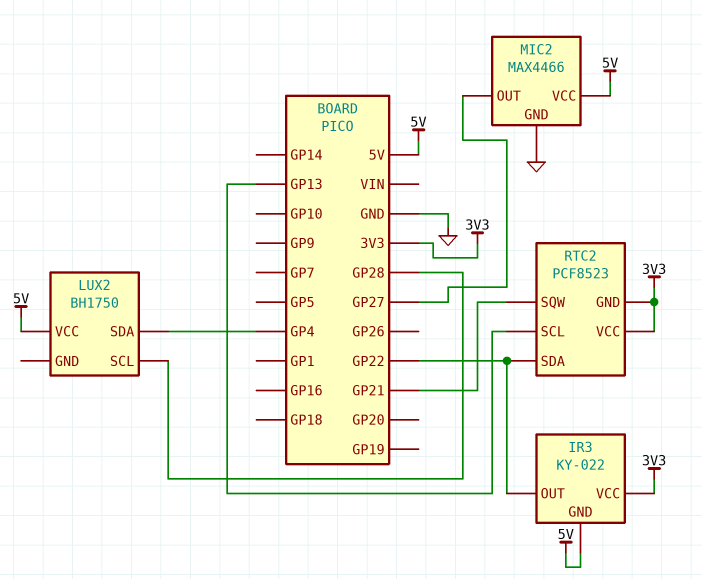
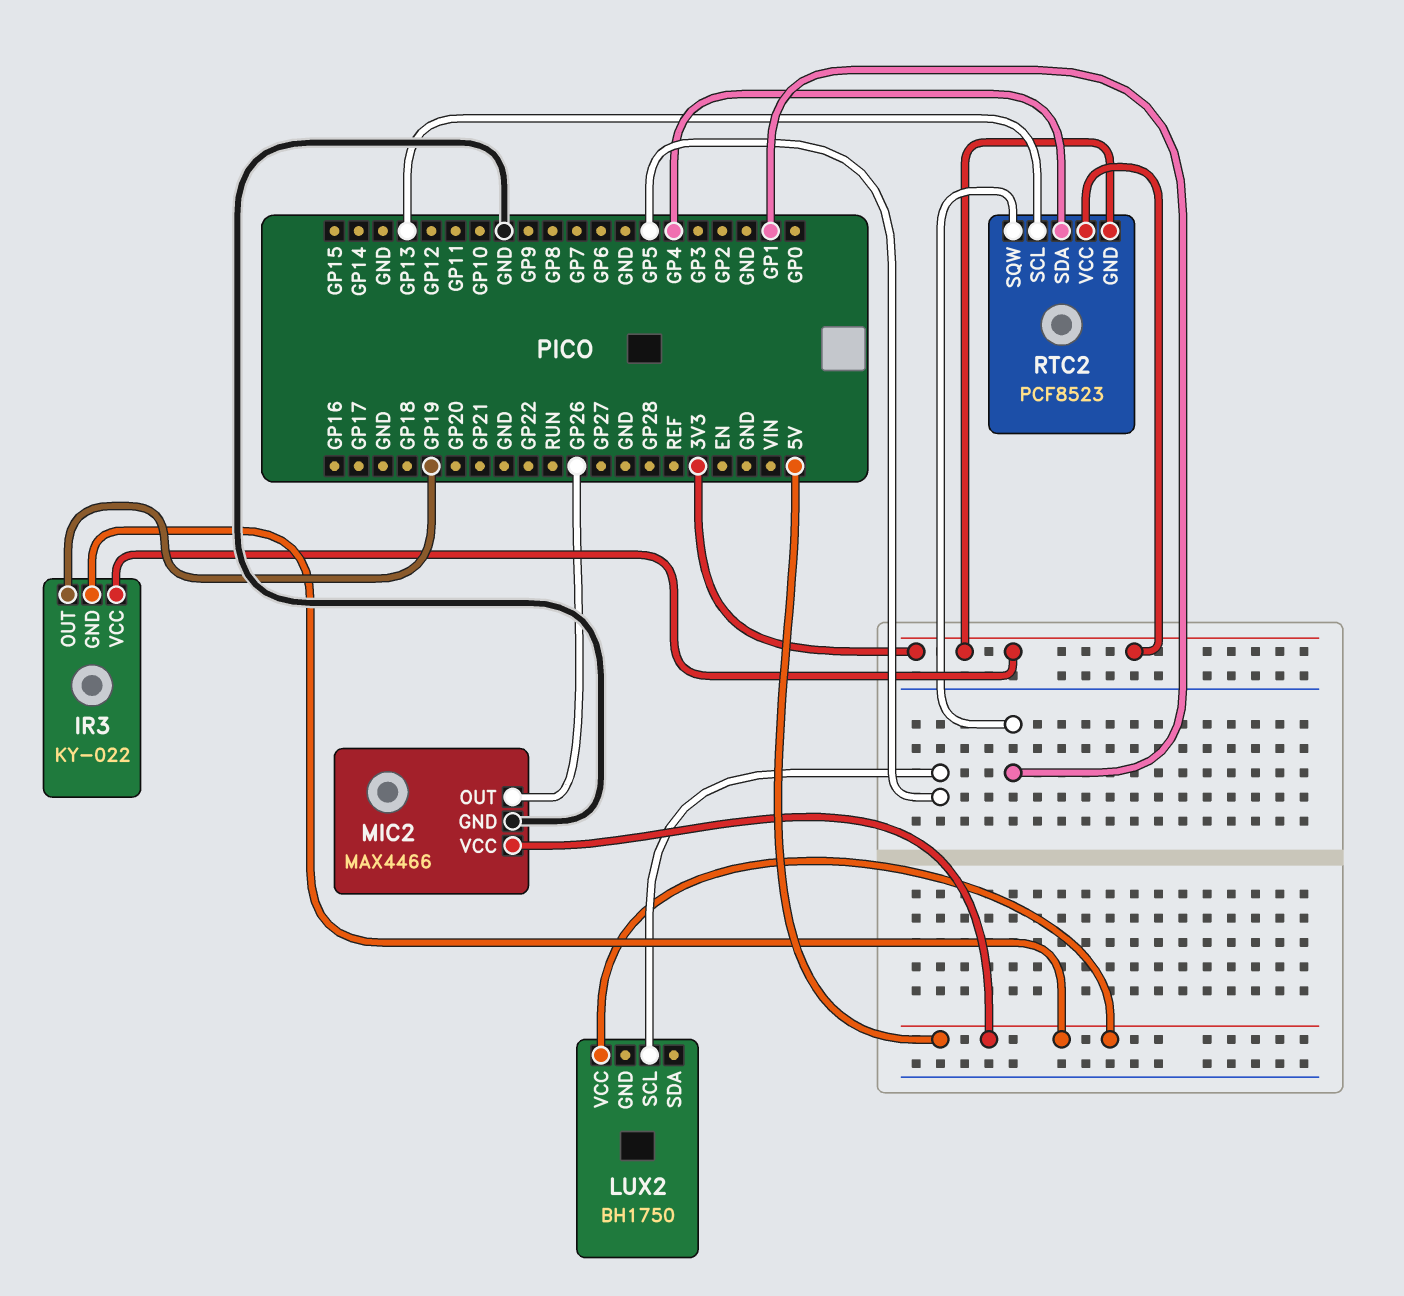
IR3 pin OUT: GP22 -> GP19
LUX2 pin SCL: GP28 -> GP5
LUX2 pin SDA: GP4 -> none
MIC2 pin OUT: GP27 -> GP26
RTC2 pin SDA: GP22 -> GP4
RTC2 pin SQW: GP21 -> GP1

